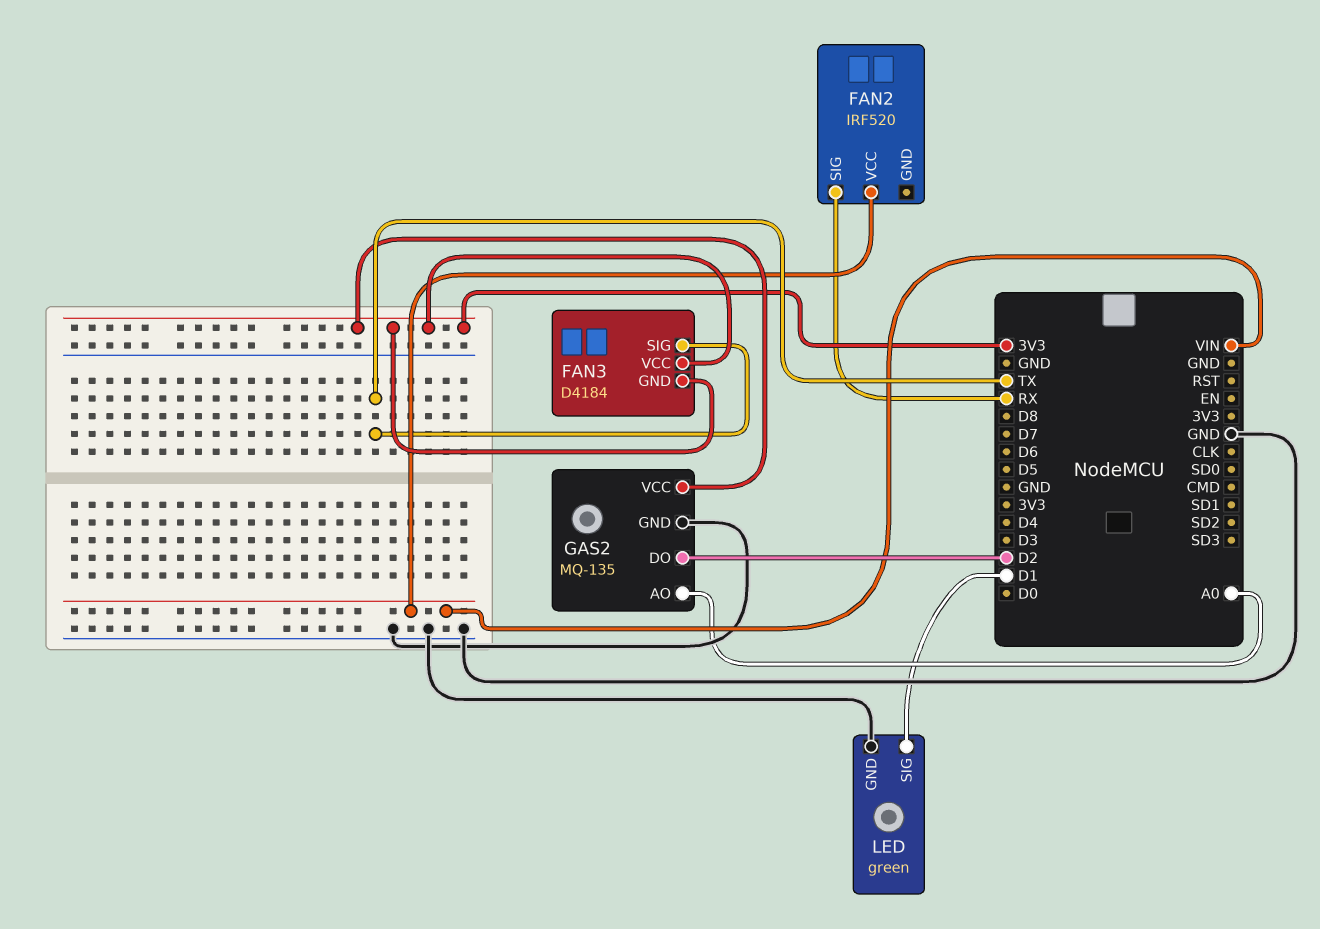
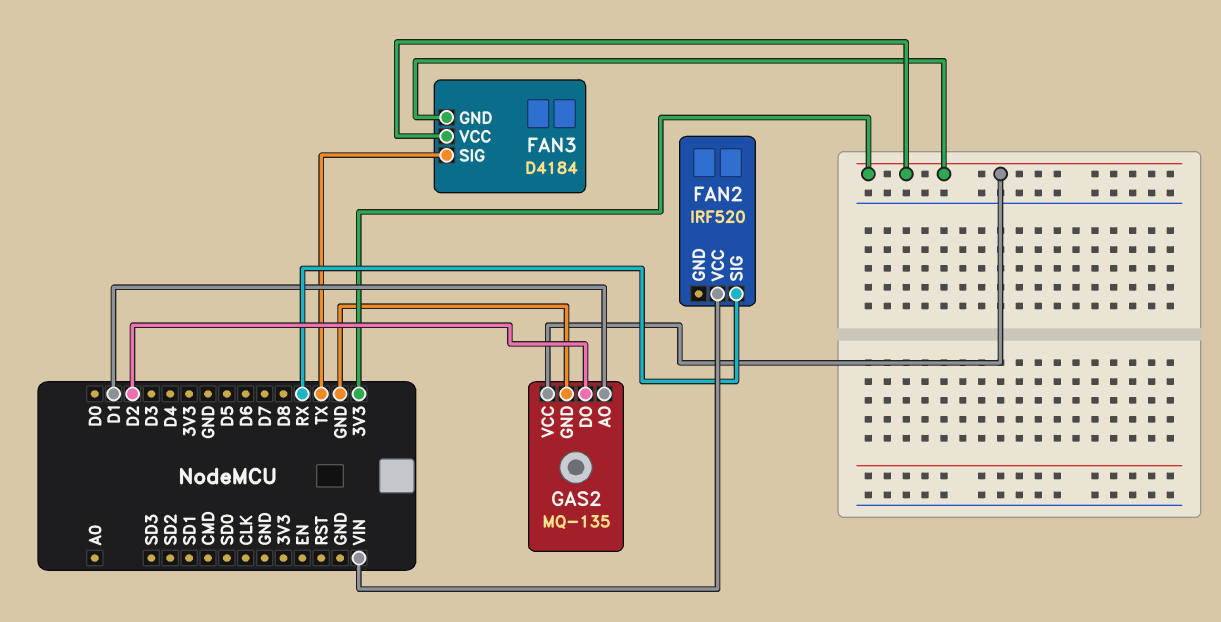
GAS2 pin AO: A0 -> D1
LED: green -> none
LED pin GND: GND -> none
LED pin SIG: D1 -> none

